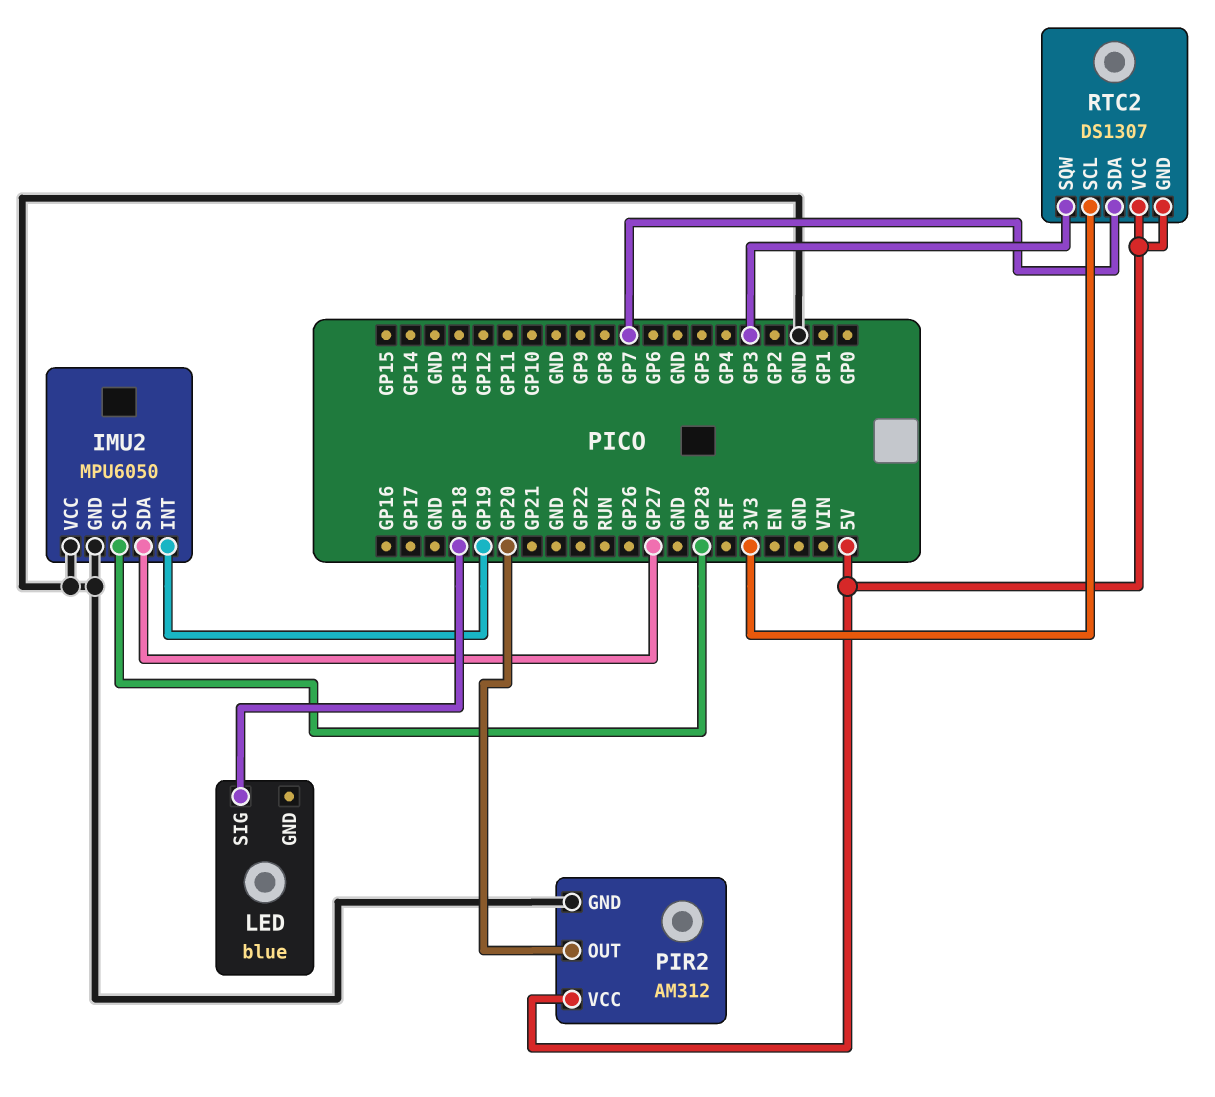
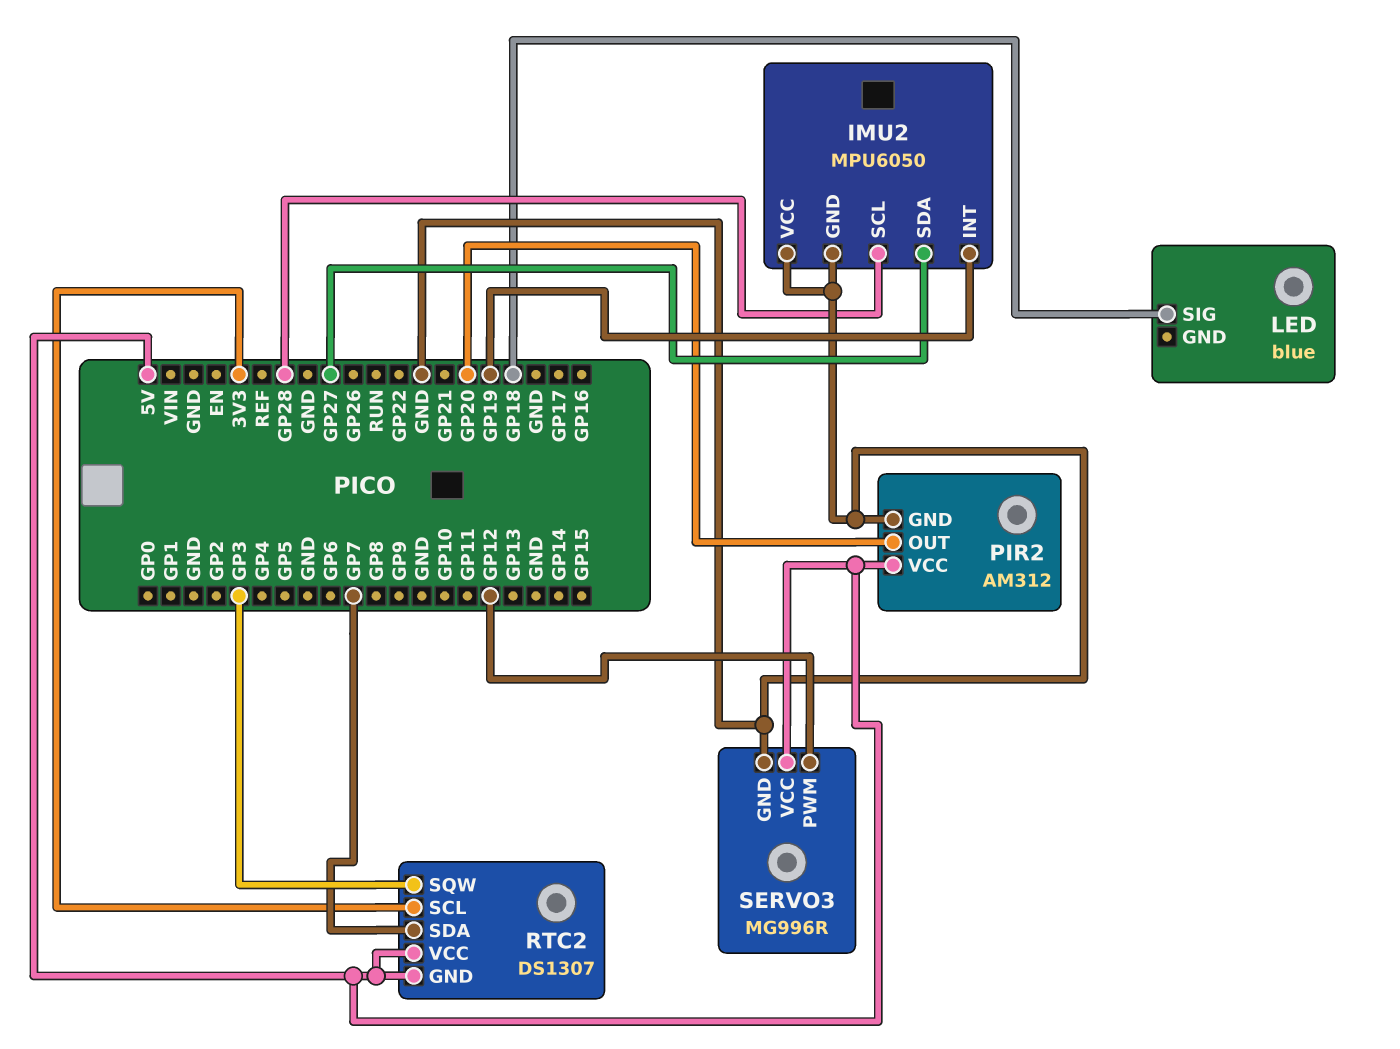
SERVO3: none -> MG996R
SERVO3 pin GND: none -> GND
SERVO3 pin PWM: none -> GP12
SERVO3 pin VCC: none -> 5V

